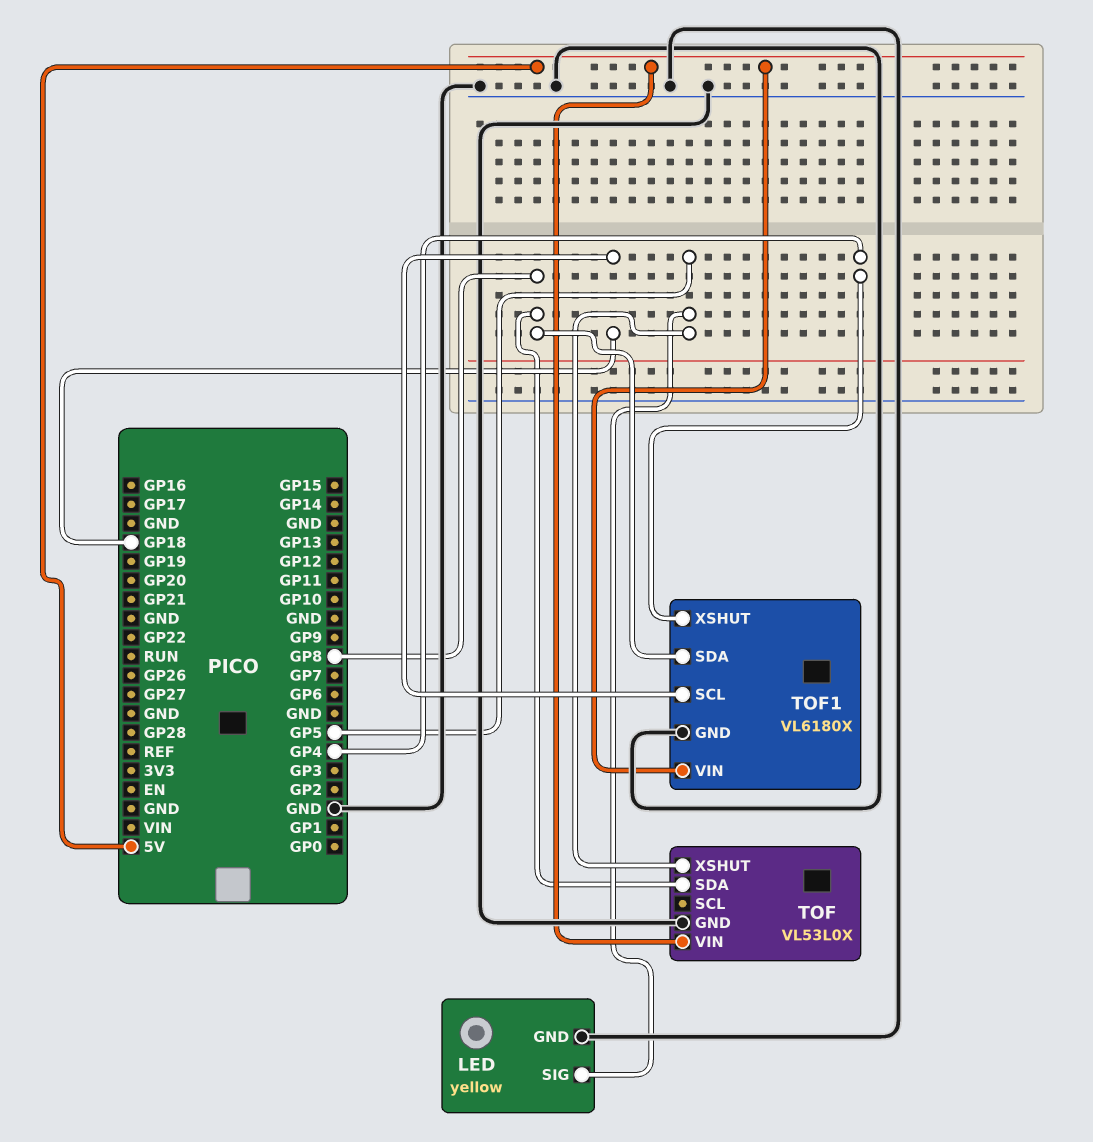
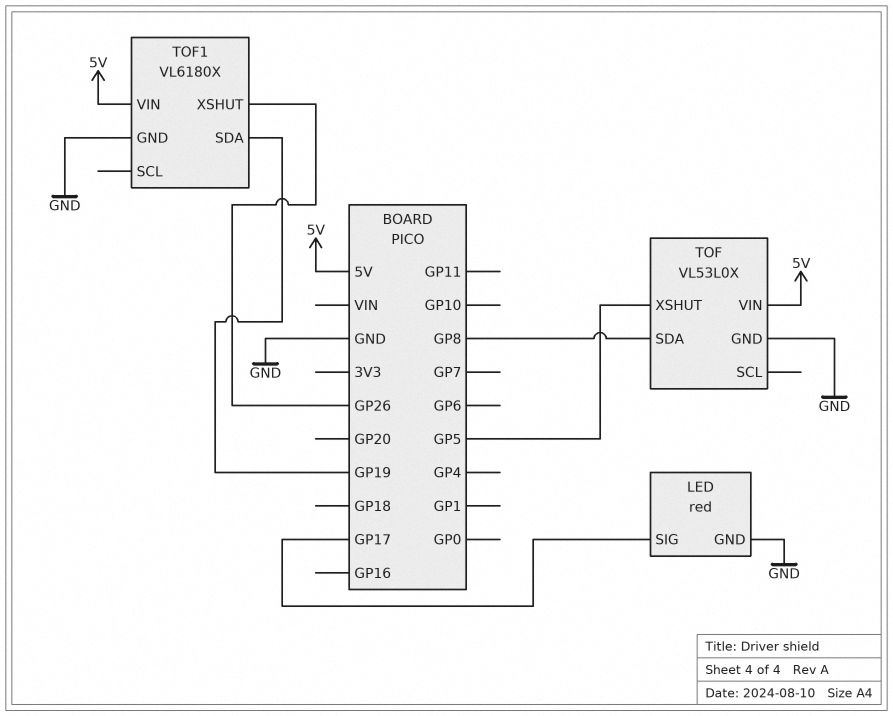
LED: yellow -> red
LED pin SIG: GP5 -> GP17
TOF1 pin SCL: GP18 -> none
TOF1 pin SDA: GP8 -> GP19
TOF1 pin XSHUT: GP4 -> GP26

